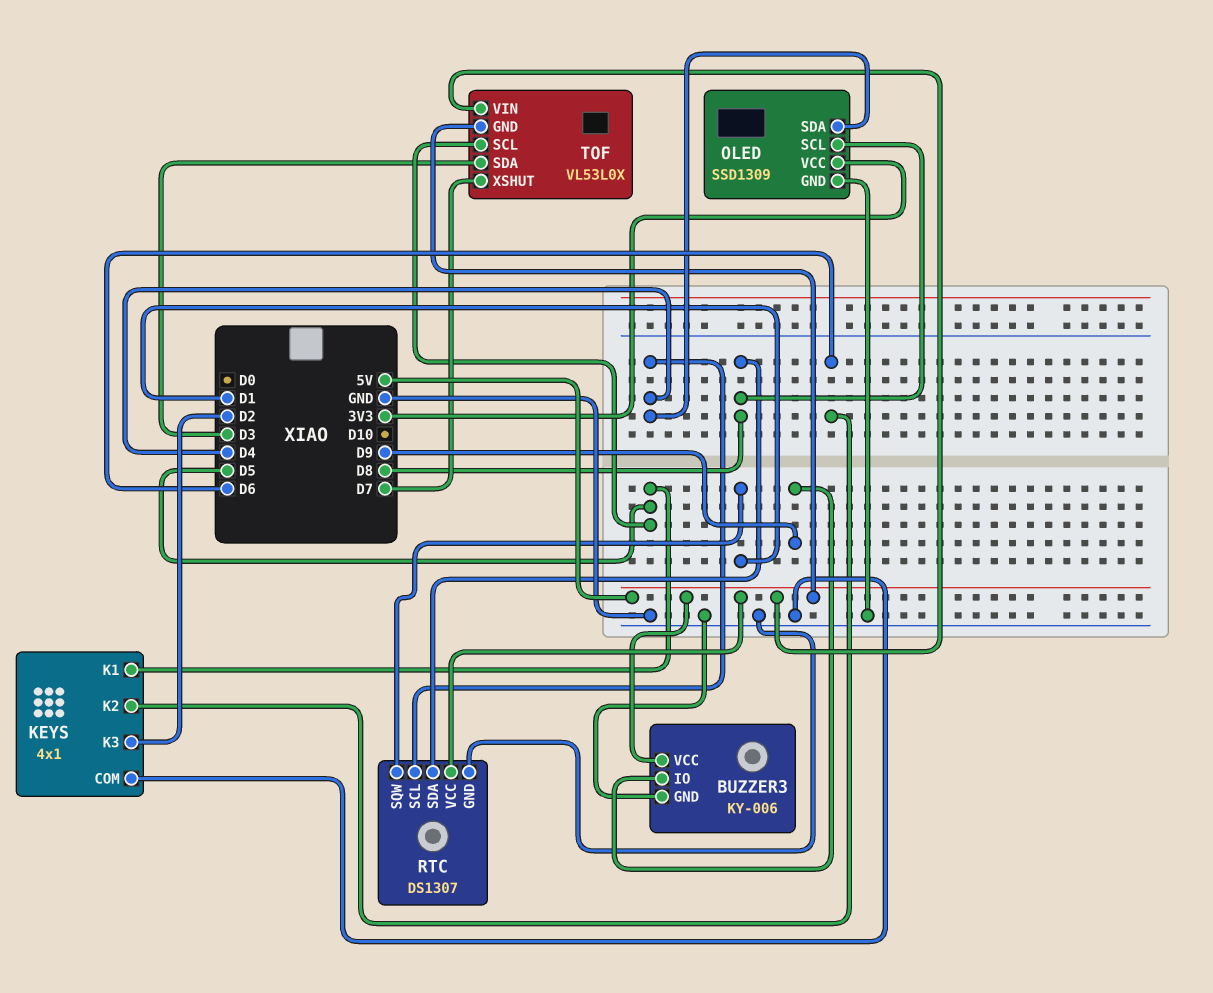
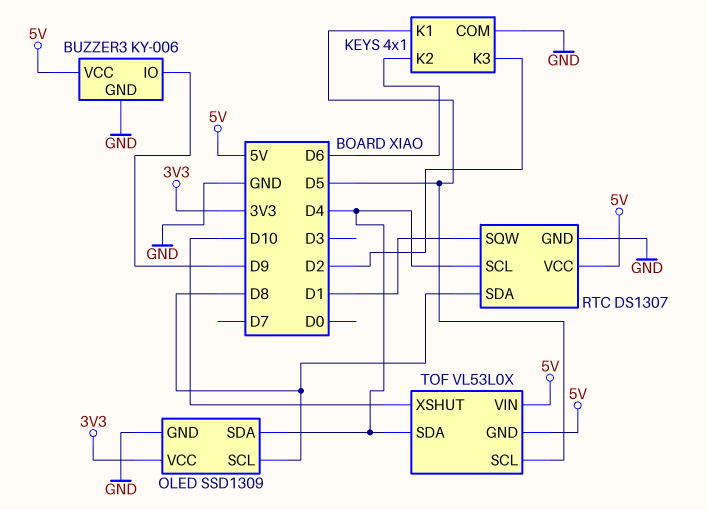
TOF pin SDA: D3 -> D4
TOF pin XSHUT: D7 -> D10

